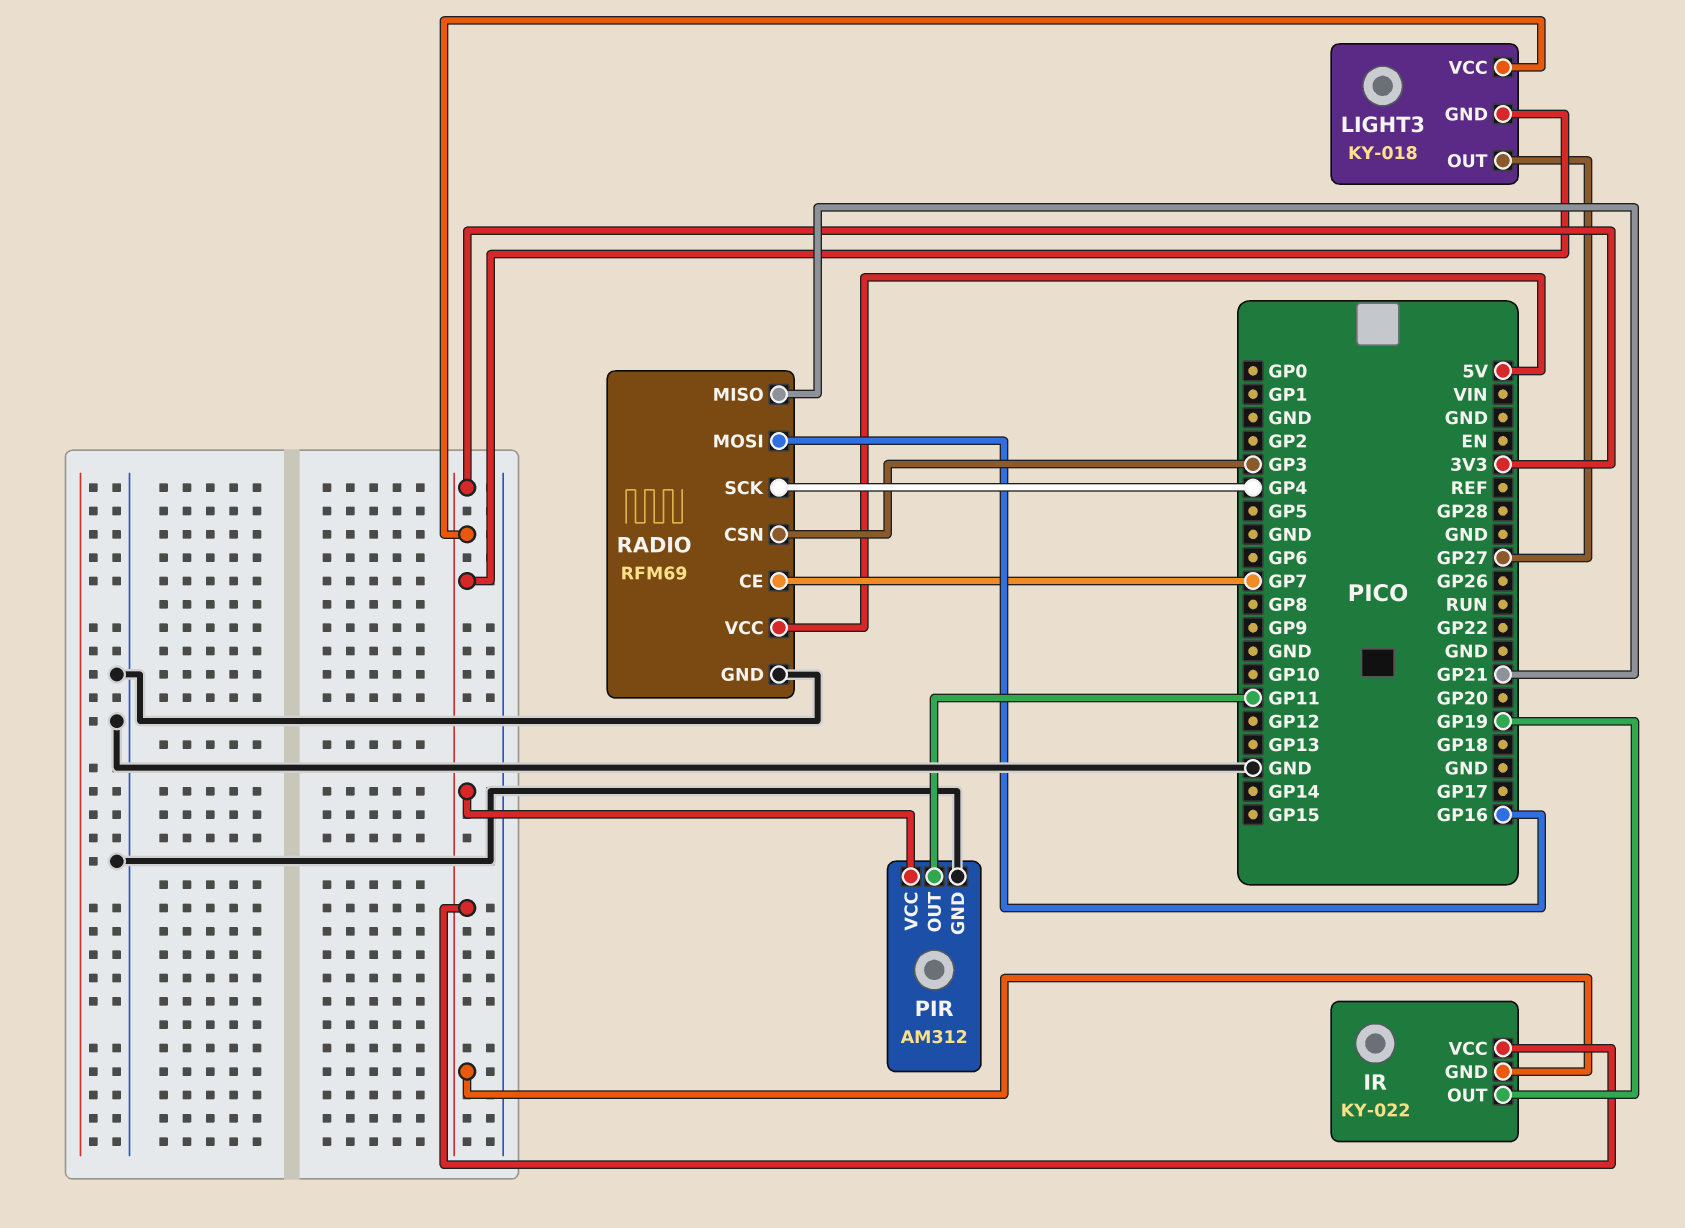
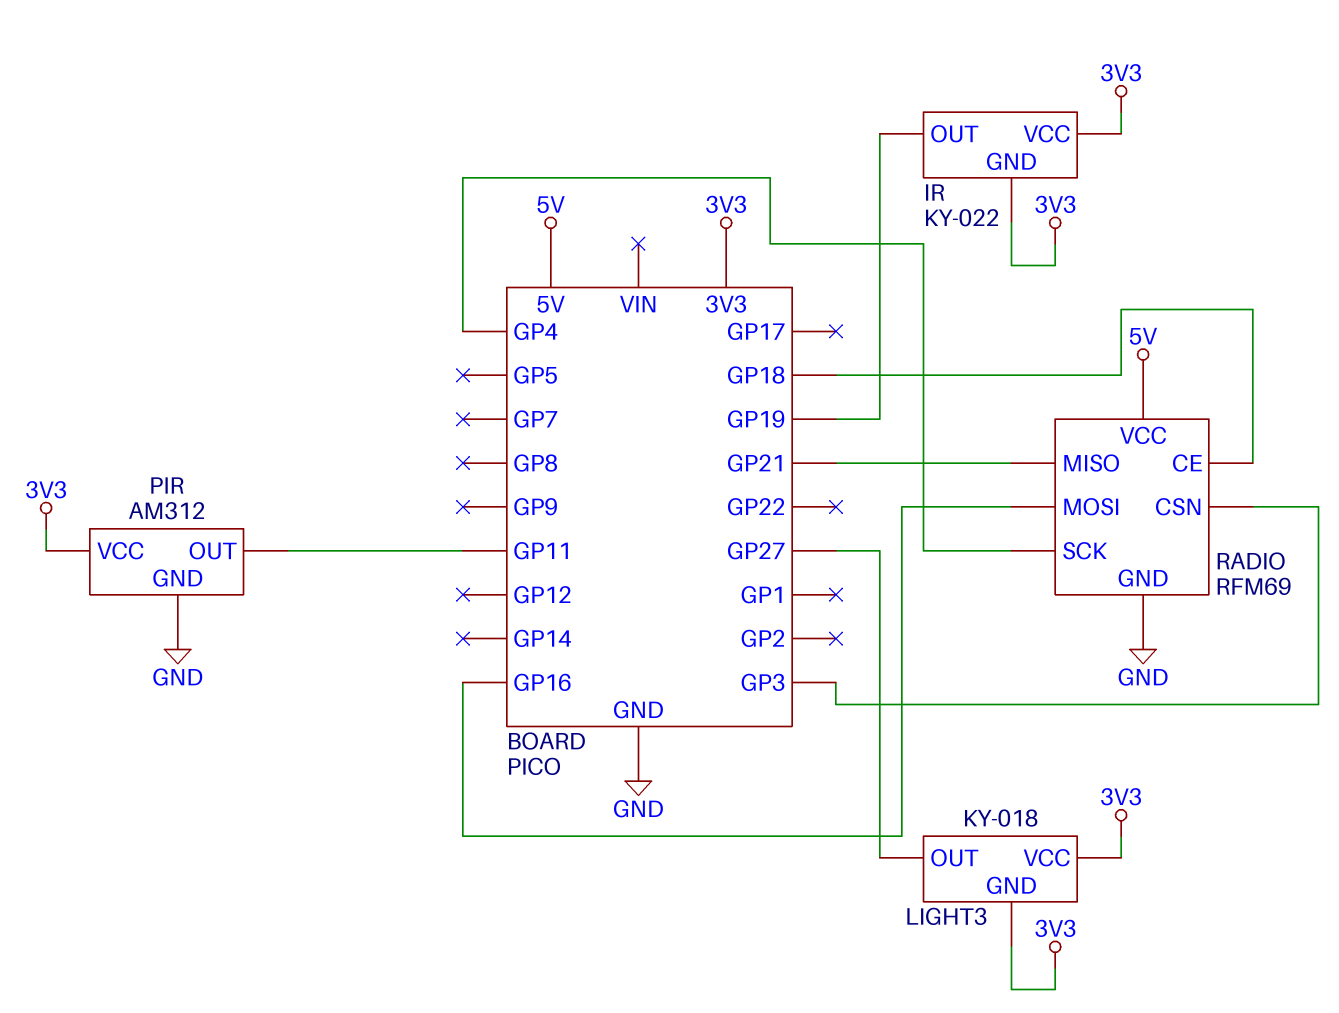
RADIO pin CE: GP7 -> GP18

